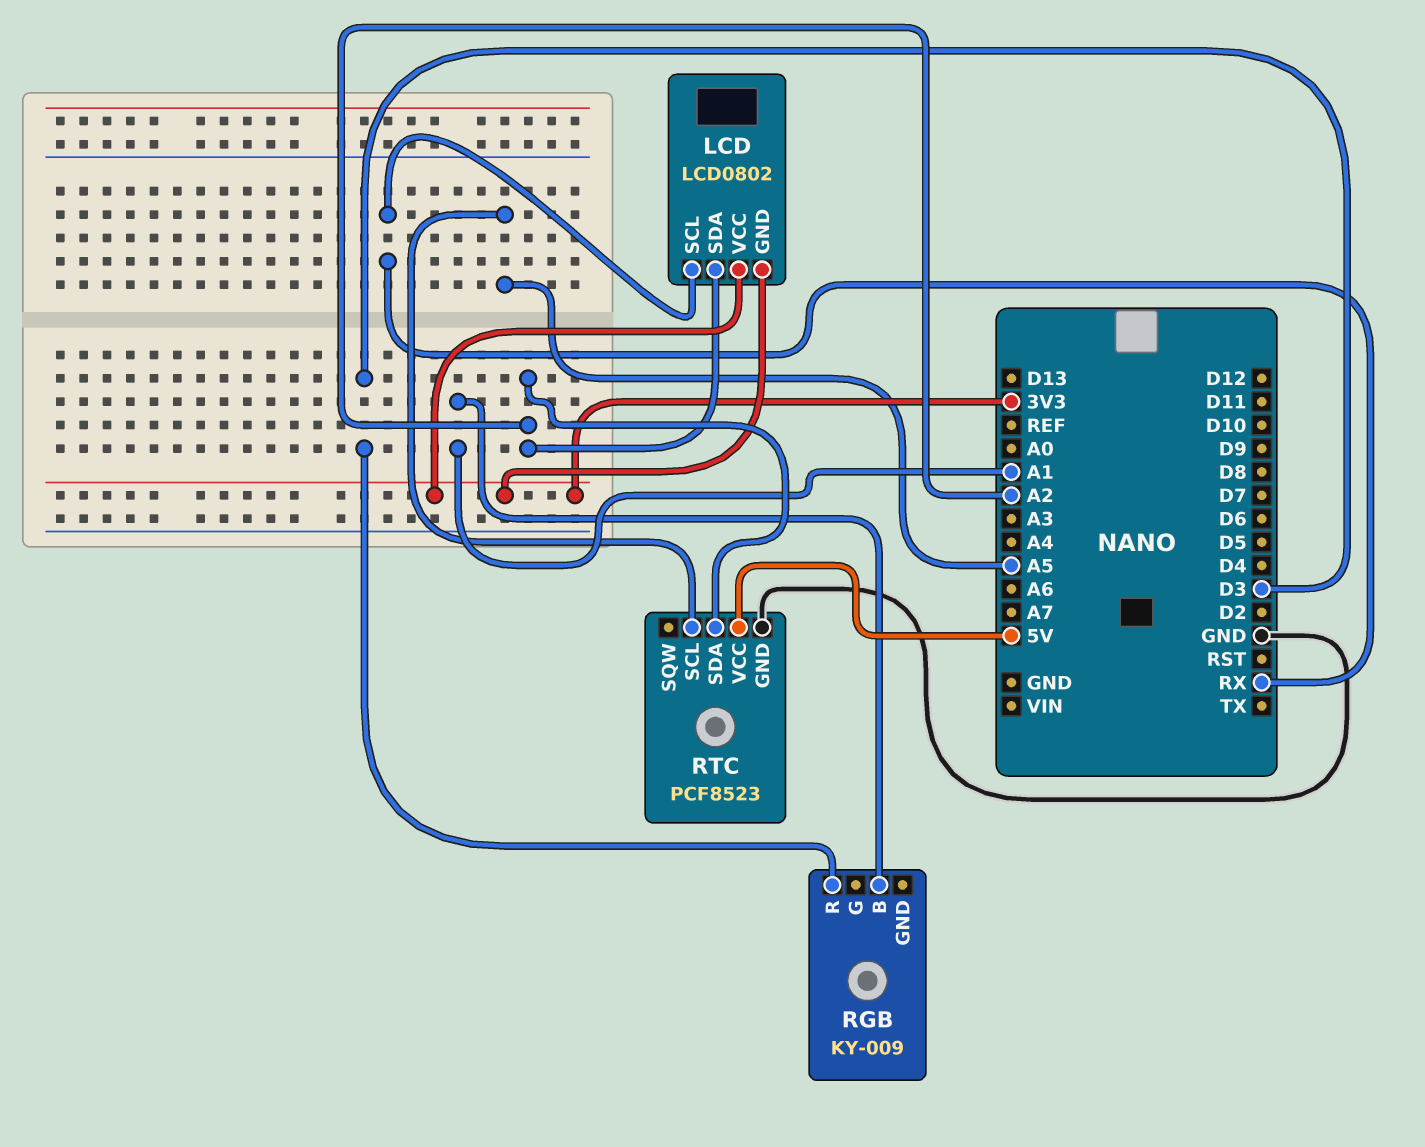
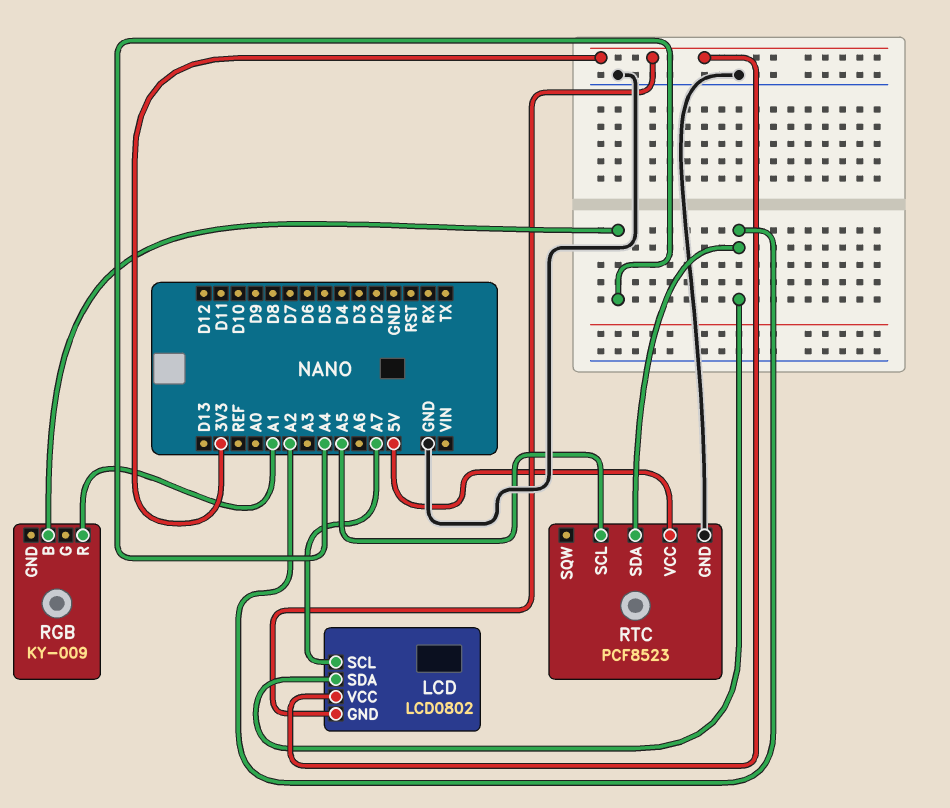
LCD pin SCL: RX -> A7
RGB pin B: A1 -> A4
RGB pin R: D3 -> A1

